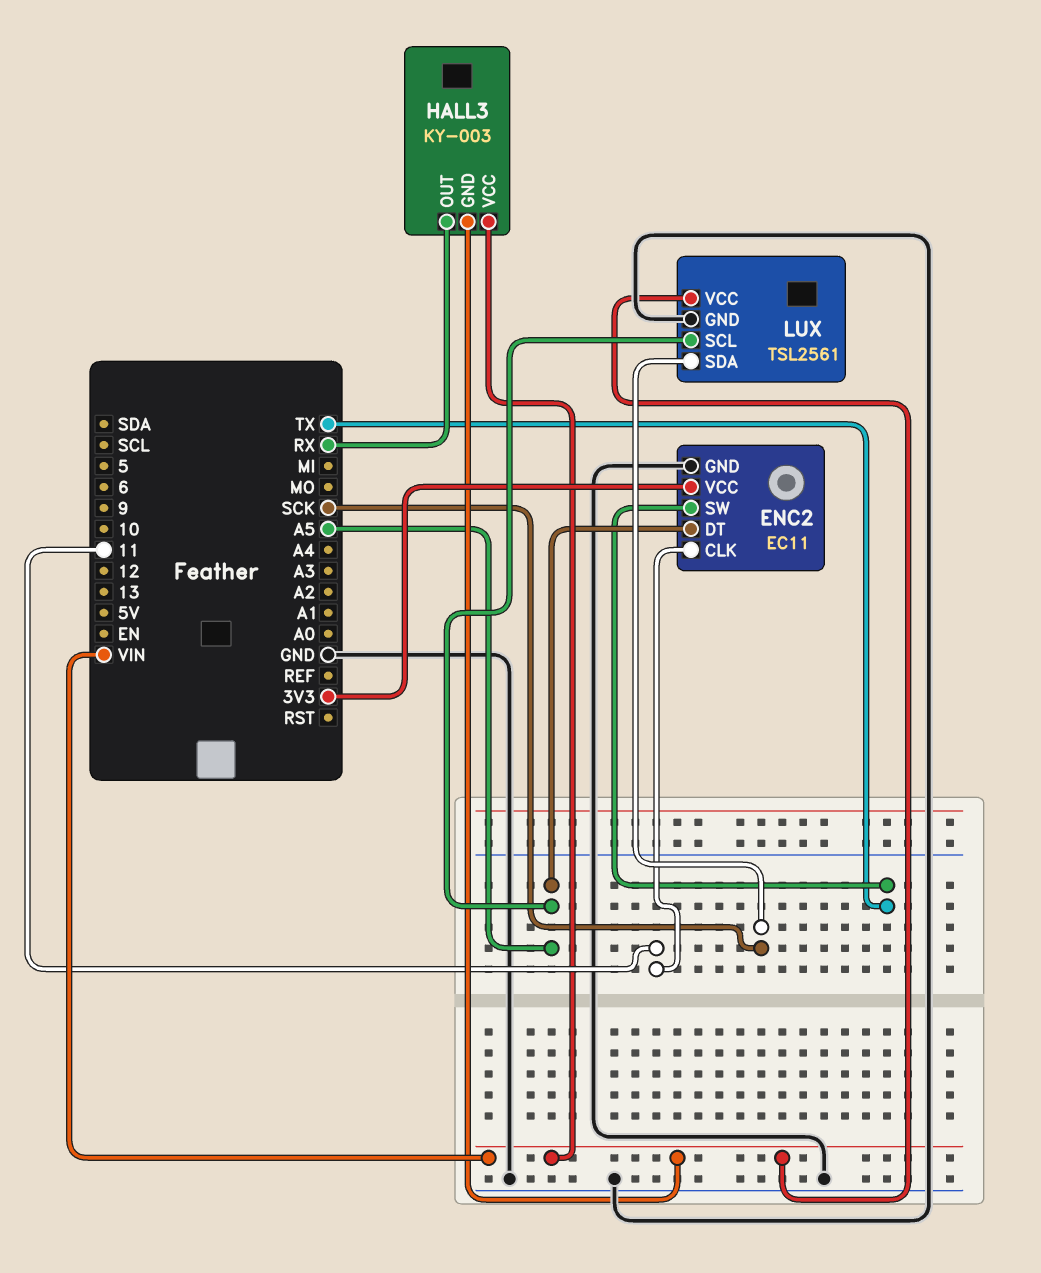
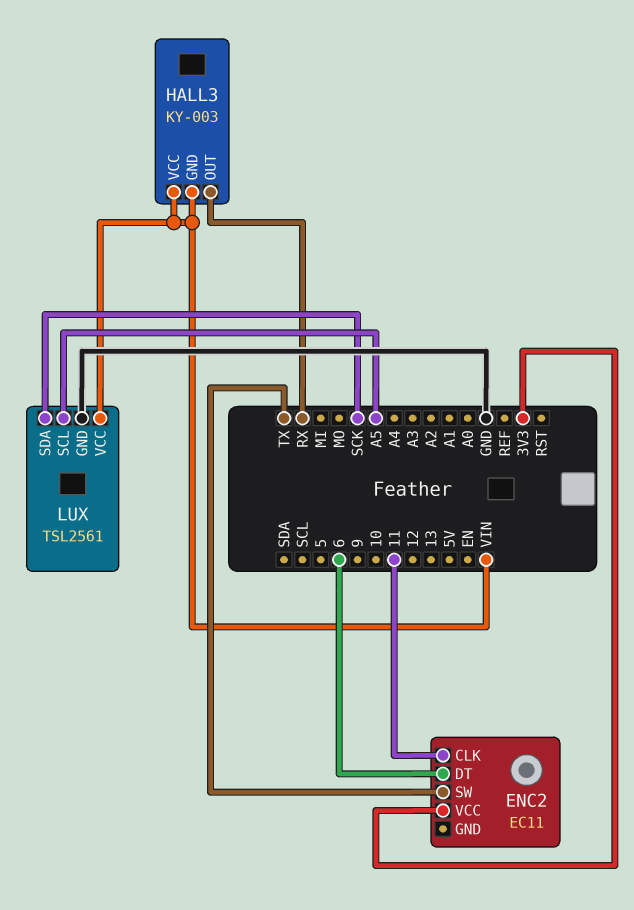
ENC2 pin DT: A5 -> 6
ENC2 pin GND: GND -> none

